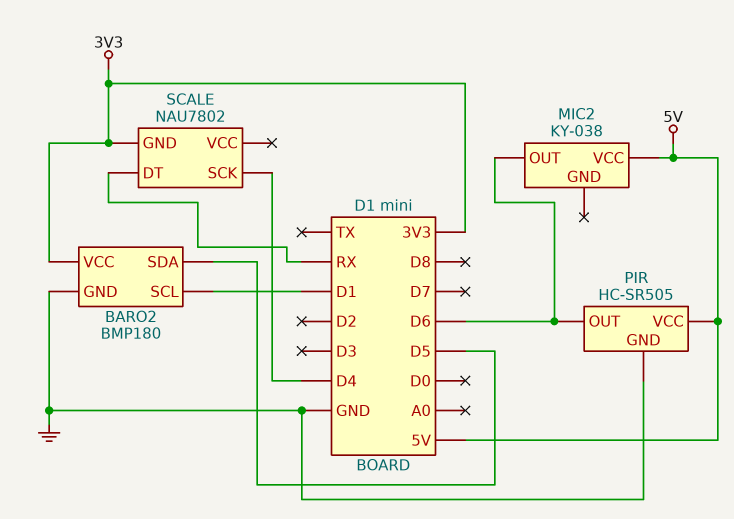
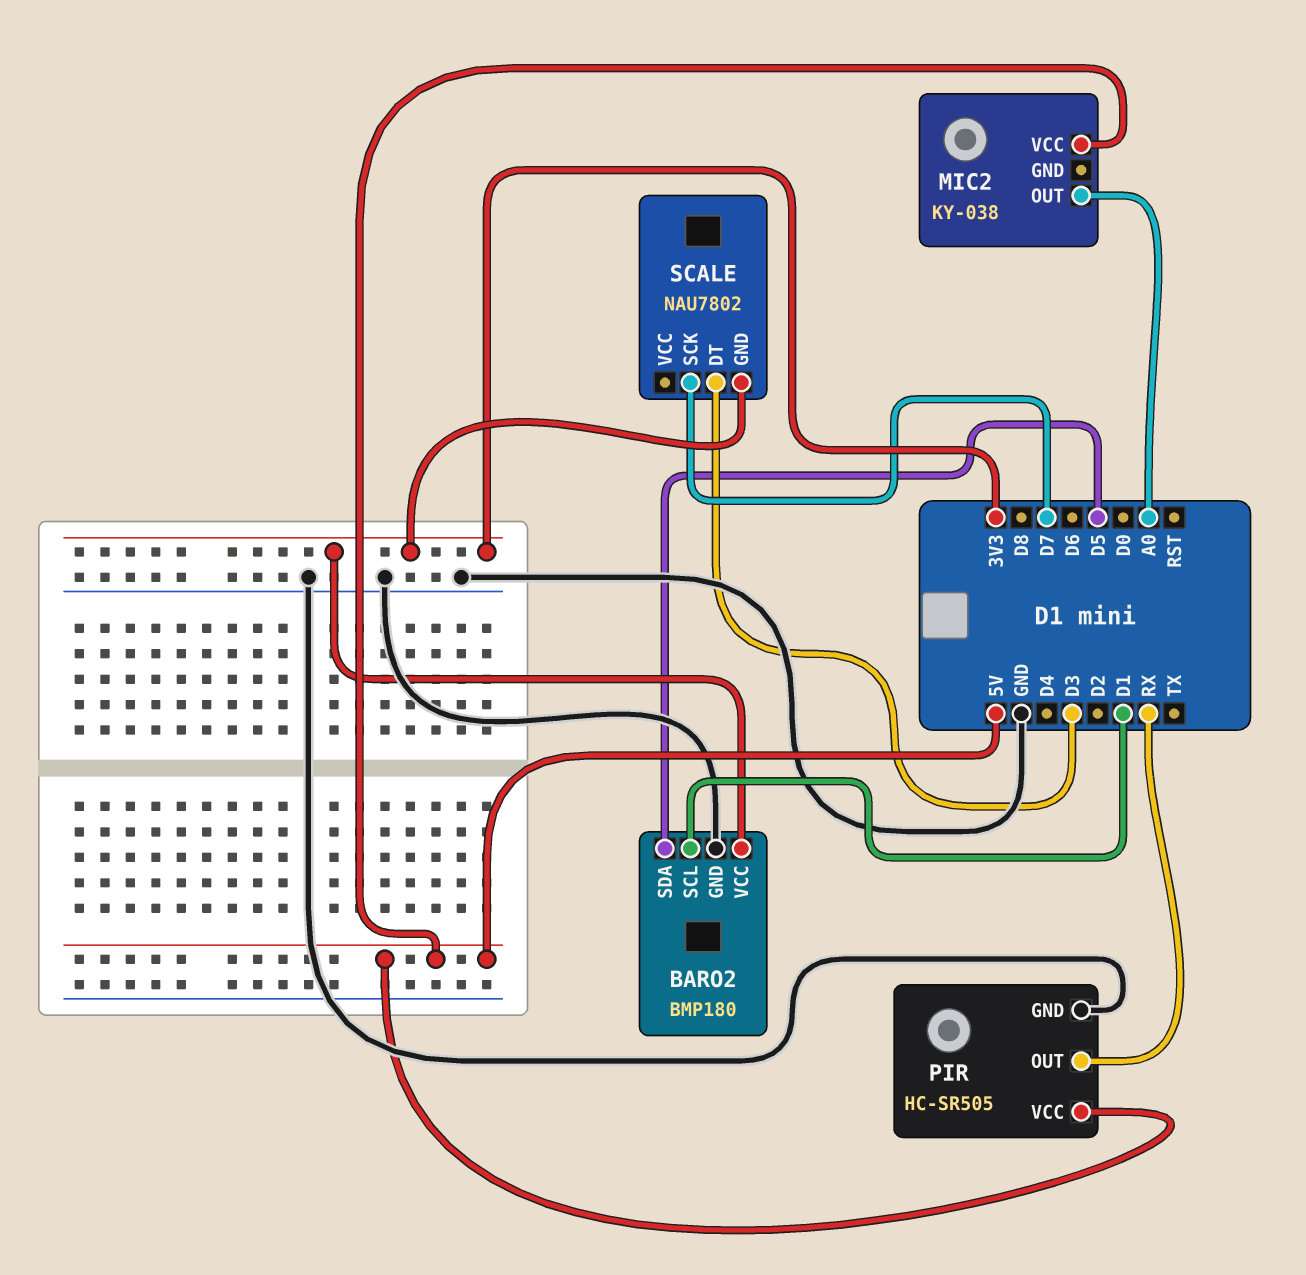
MIC2 pin OUT: D6 -> A0
PIR pin OUT: D6 -> RX
SCALE pin DT: RX -> D3
SCALE pin SCK: D4 -> D7

